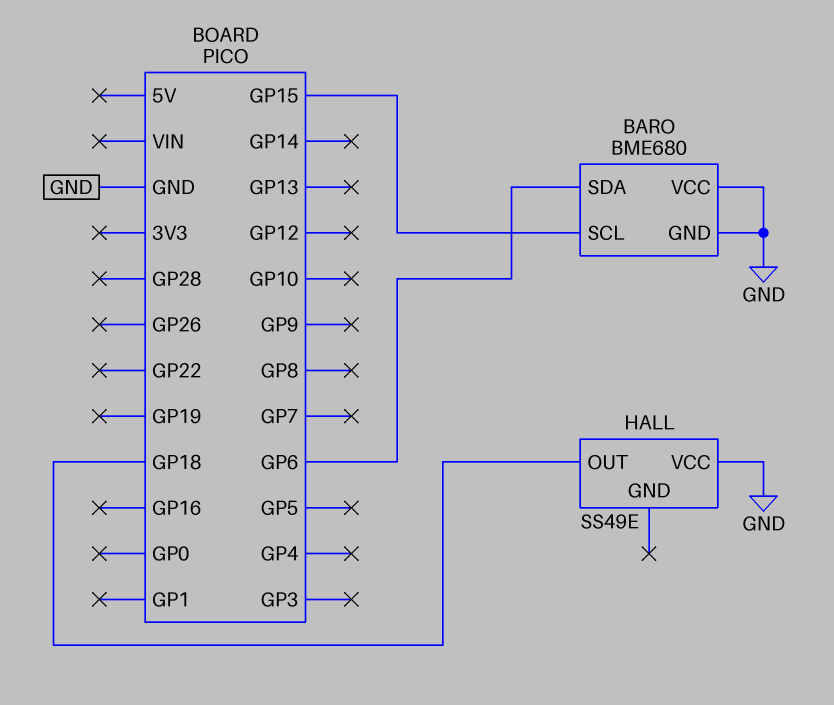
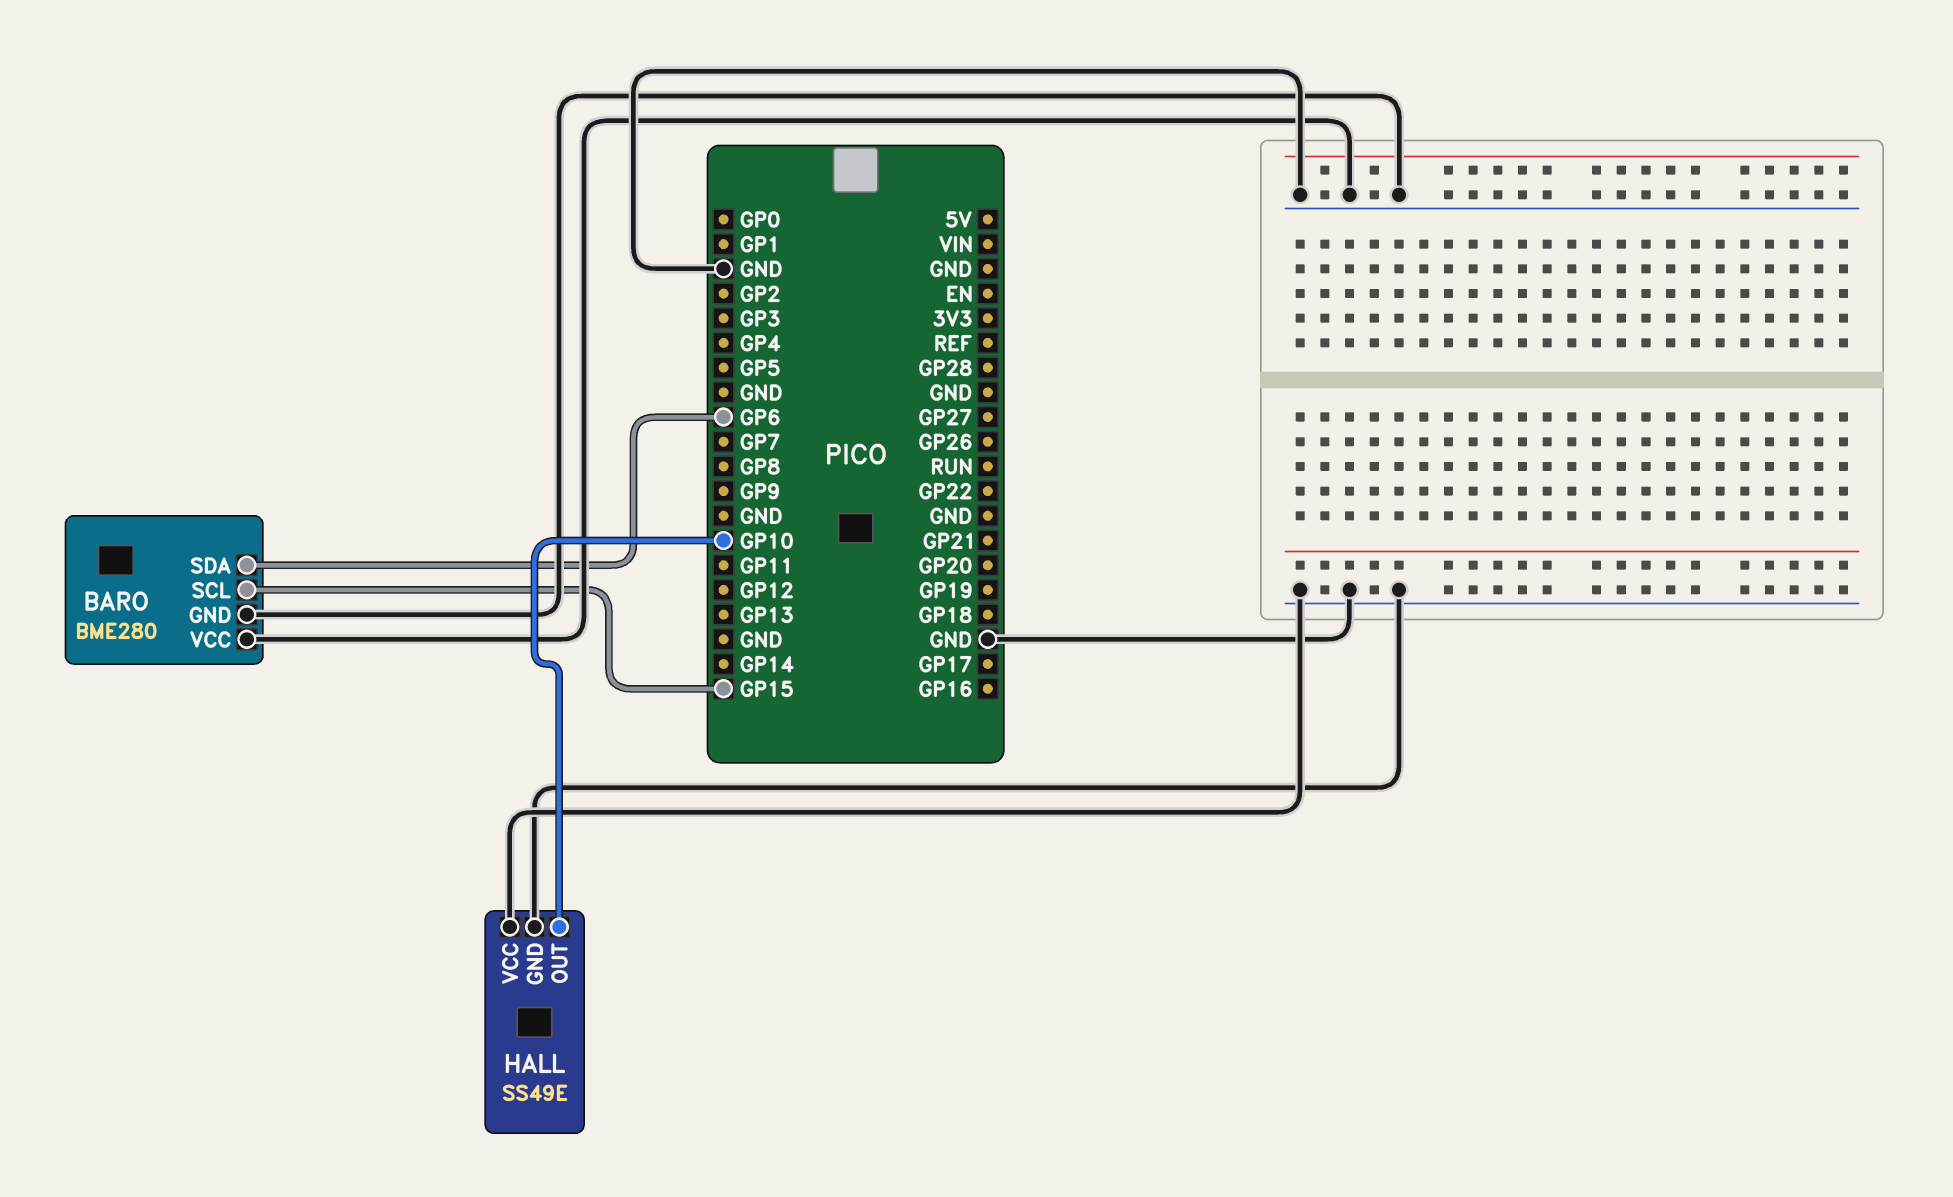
BARO: BME680 -> BME280
HALL pin GND: none -> GND
HALL pin OUT: GP18 -> GP10

